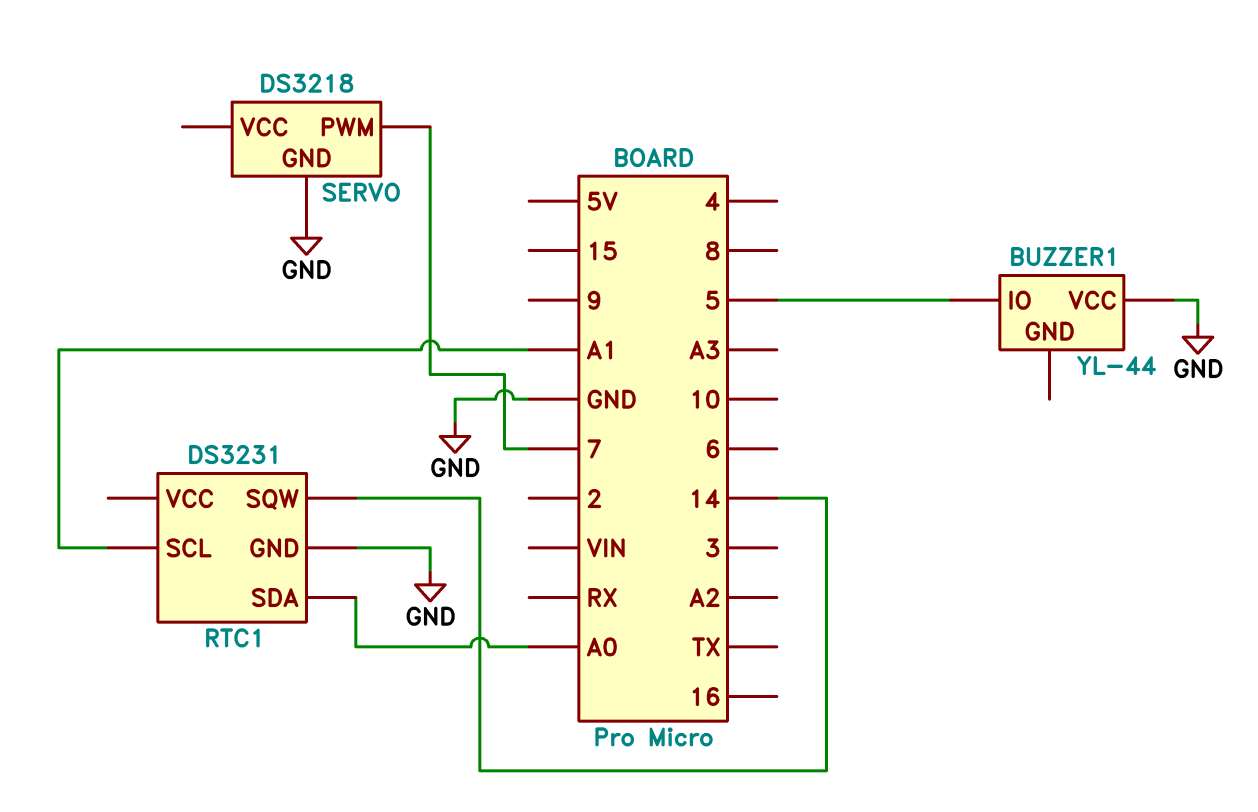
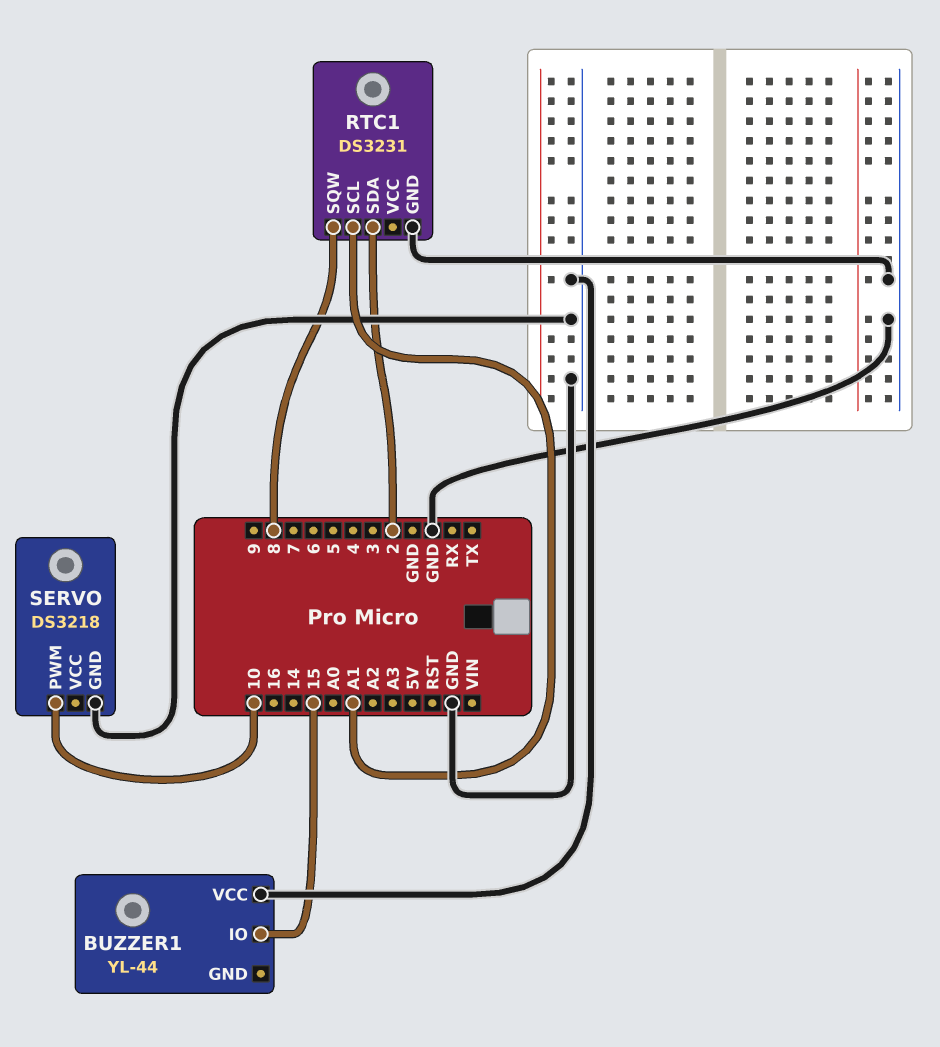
BUZZER1 pin IO: 5 -> 15
RTC1 pin SDA: A0 -> 2
RTC1 pin SQW: 14 -> 8
SERVO pin PWM: 7 -> 10

